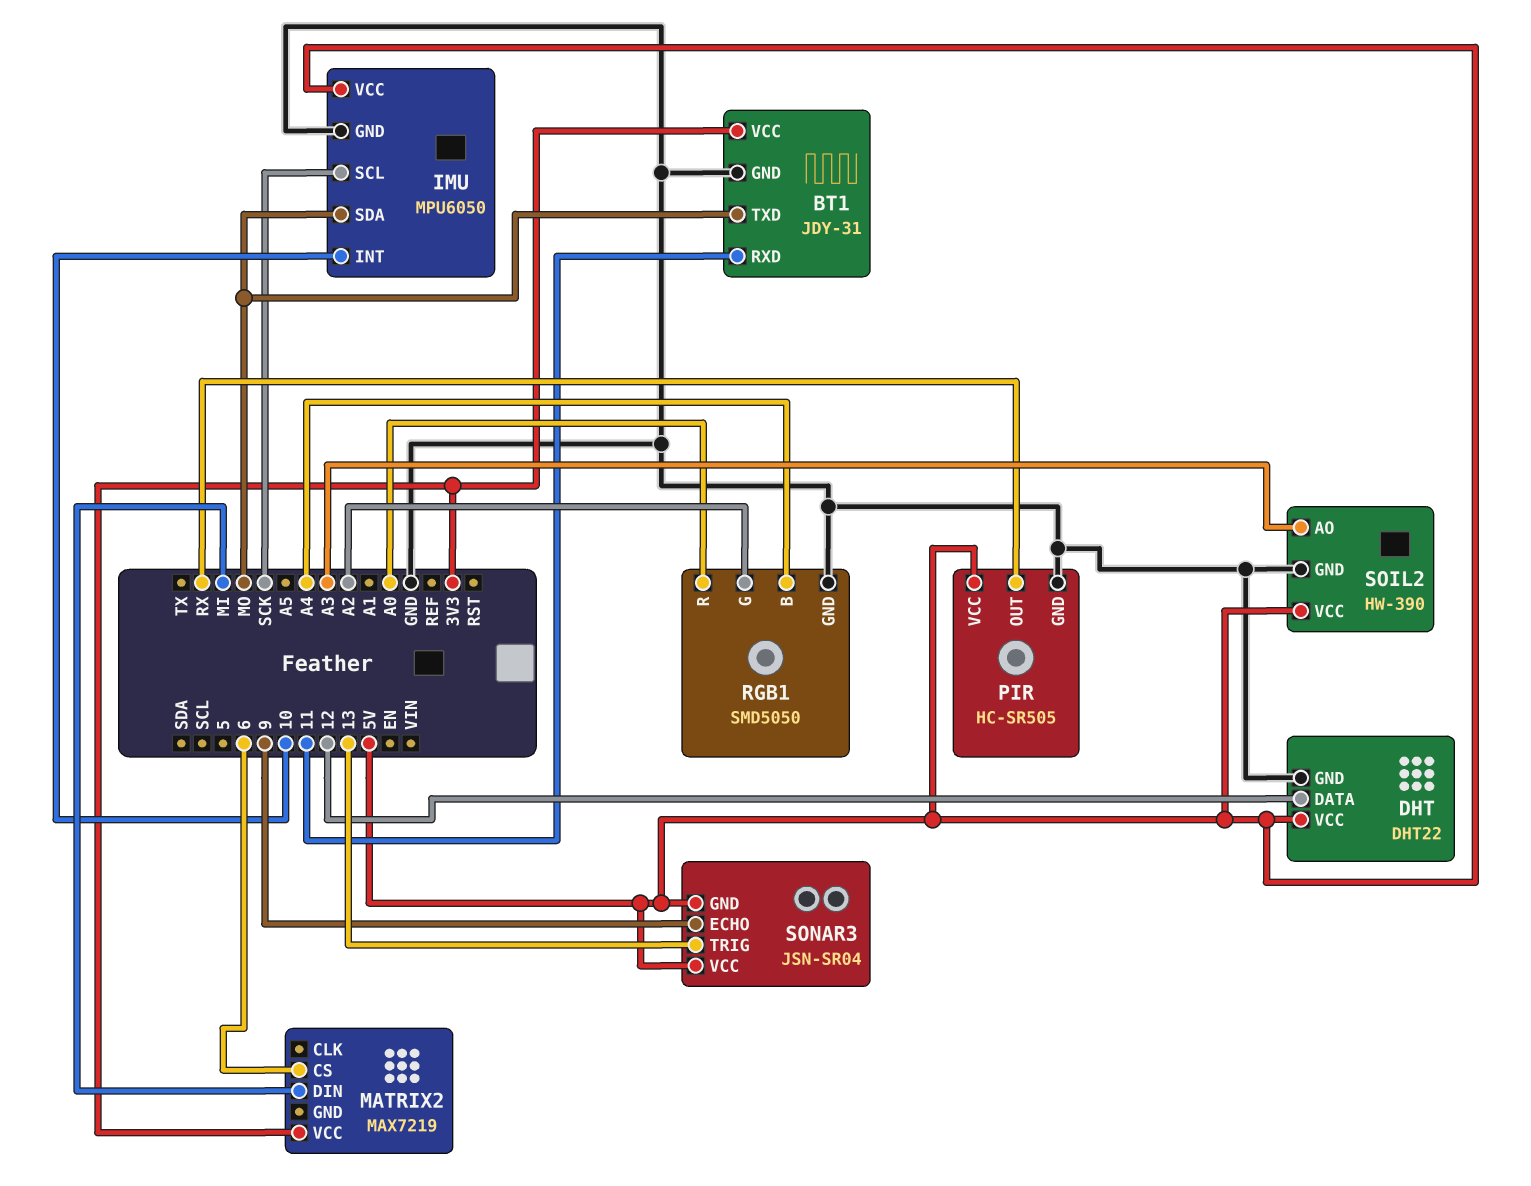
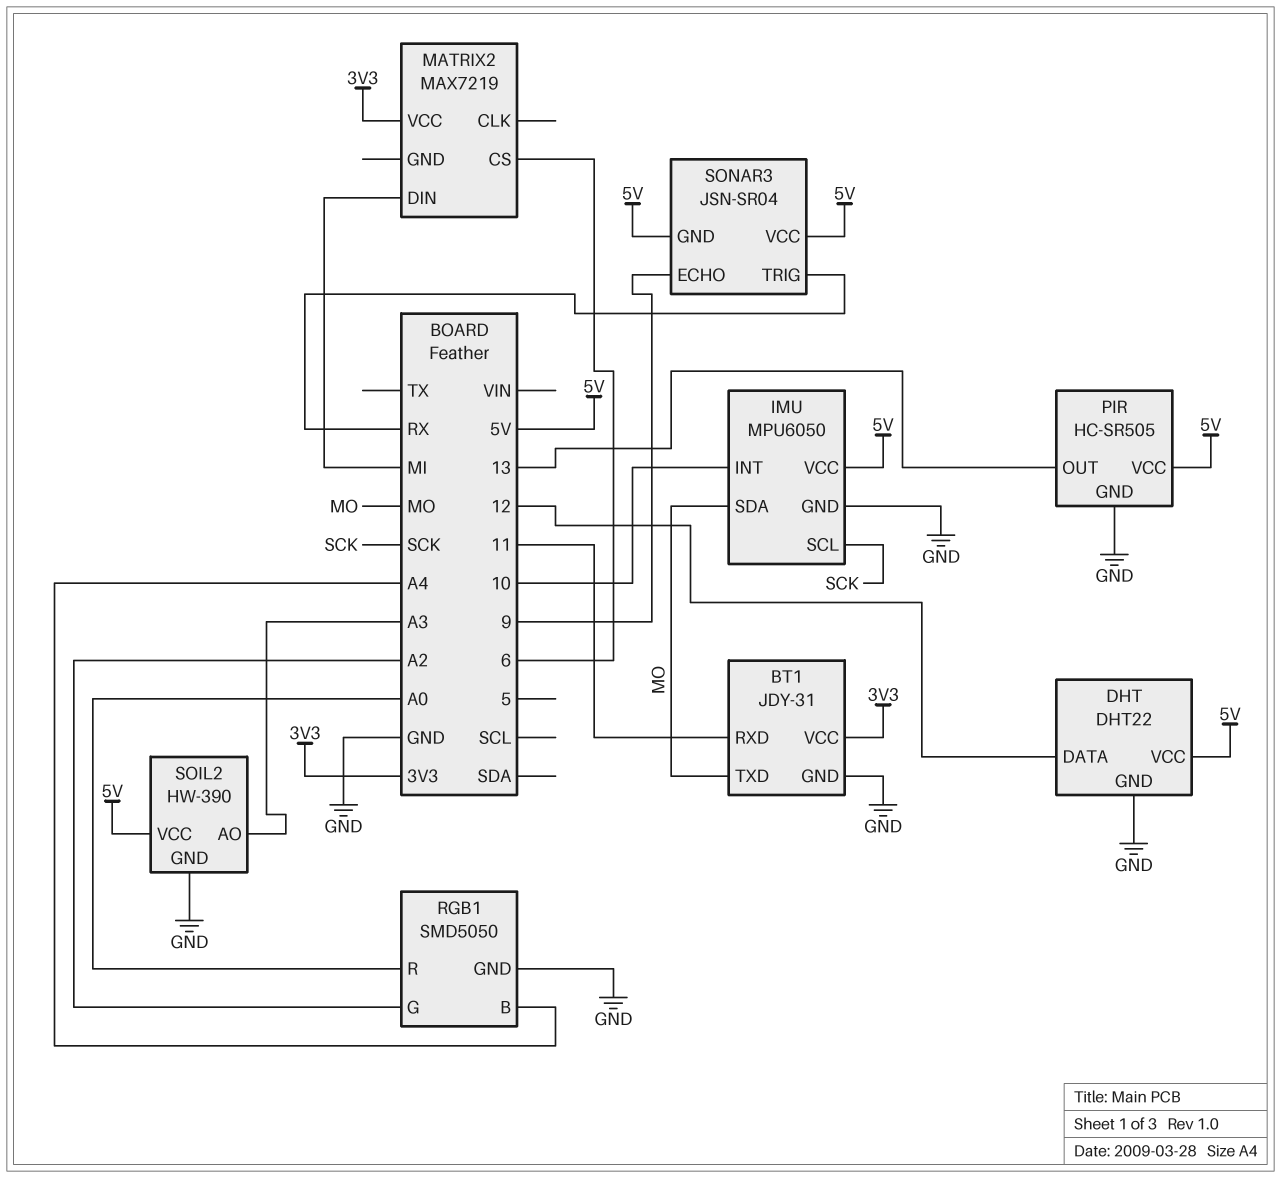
PIR pin OUT: RX -> 13
SONAR3 pin TRIG: 13 -> RX

